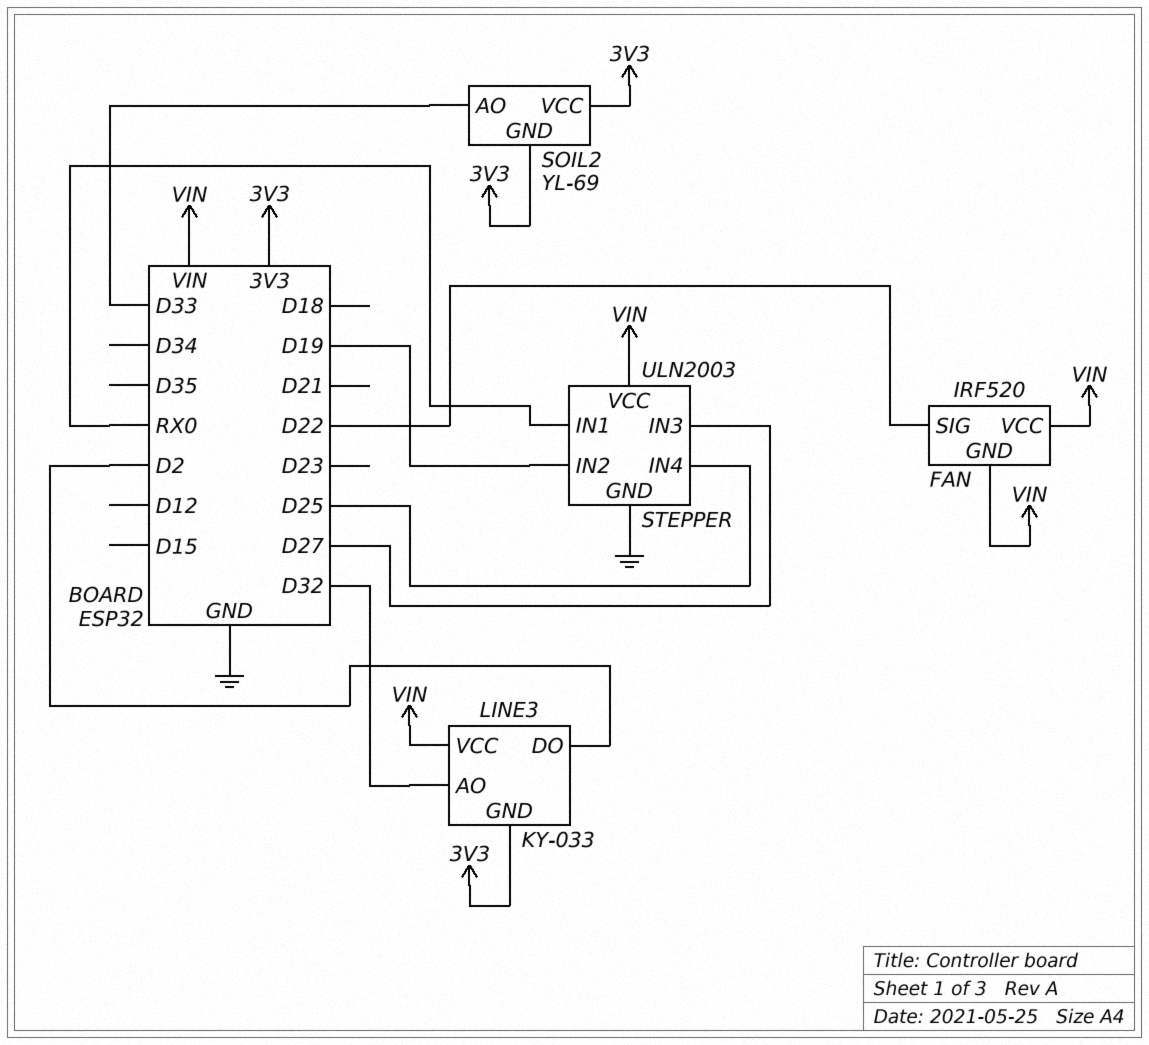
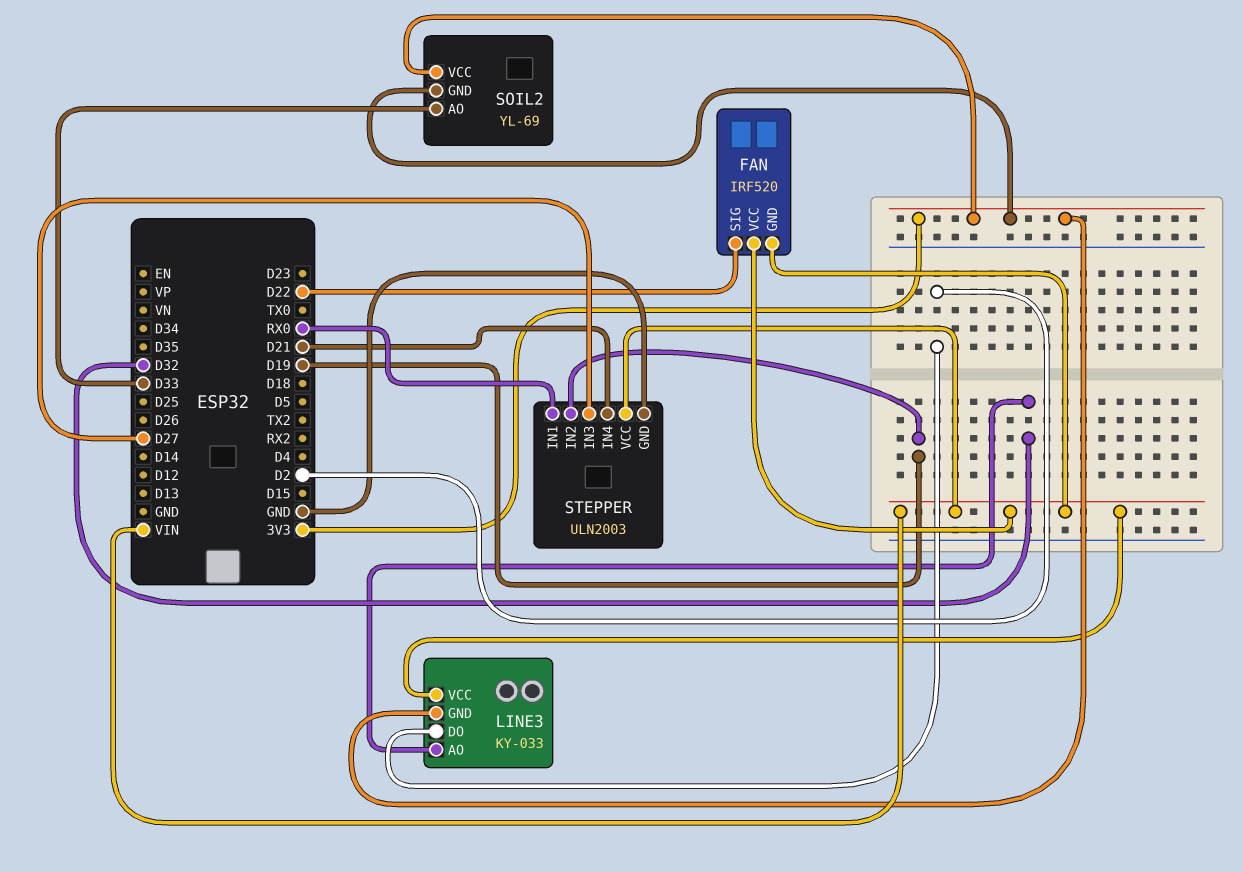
STEPPER pin IN4: D25 -> D21

